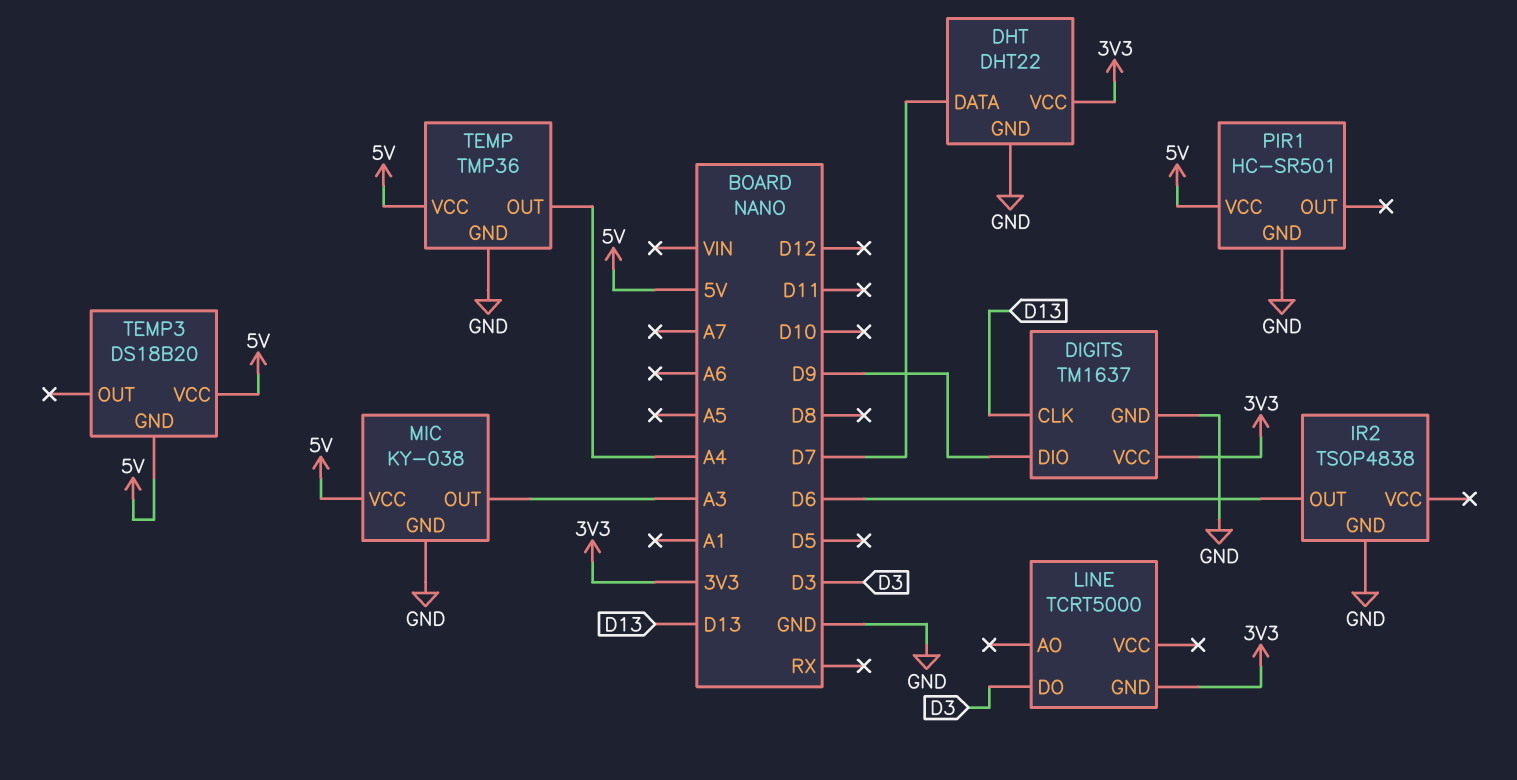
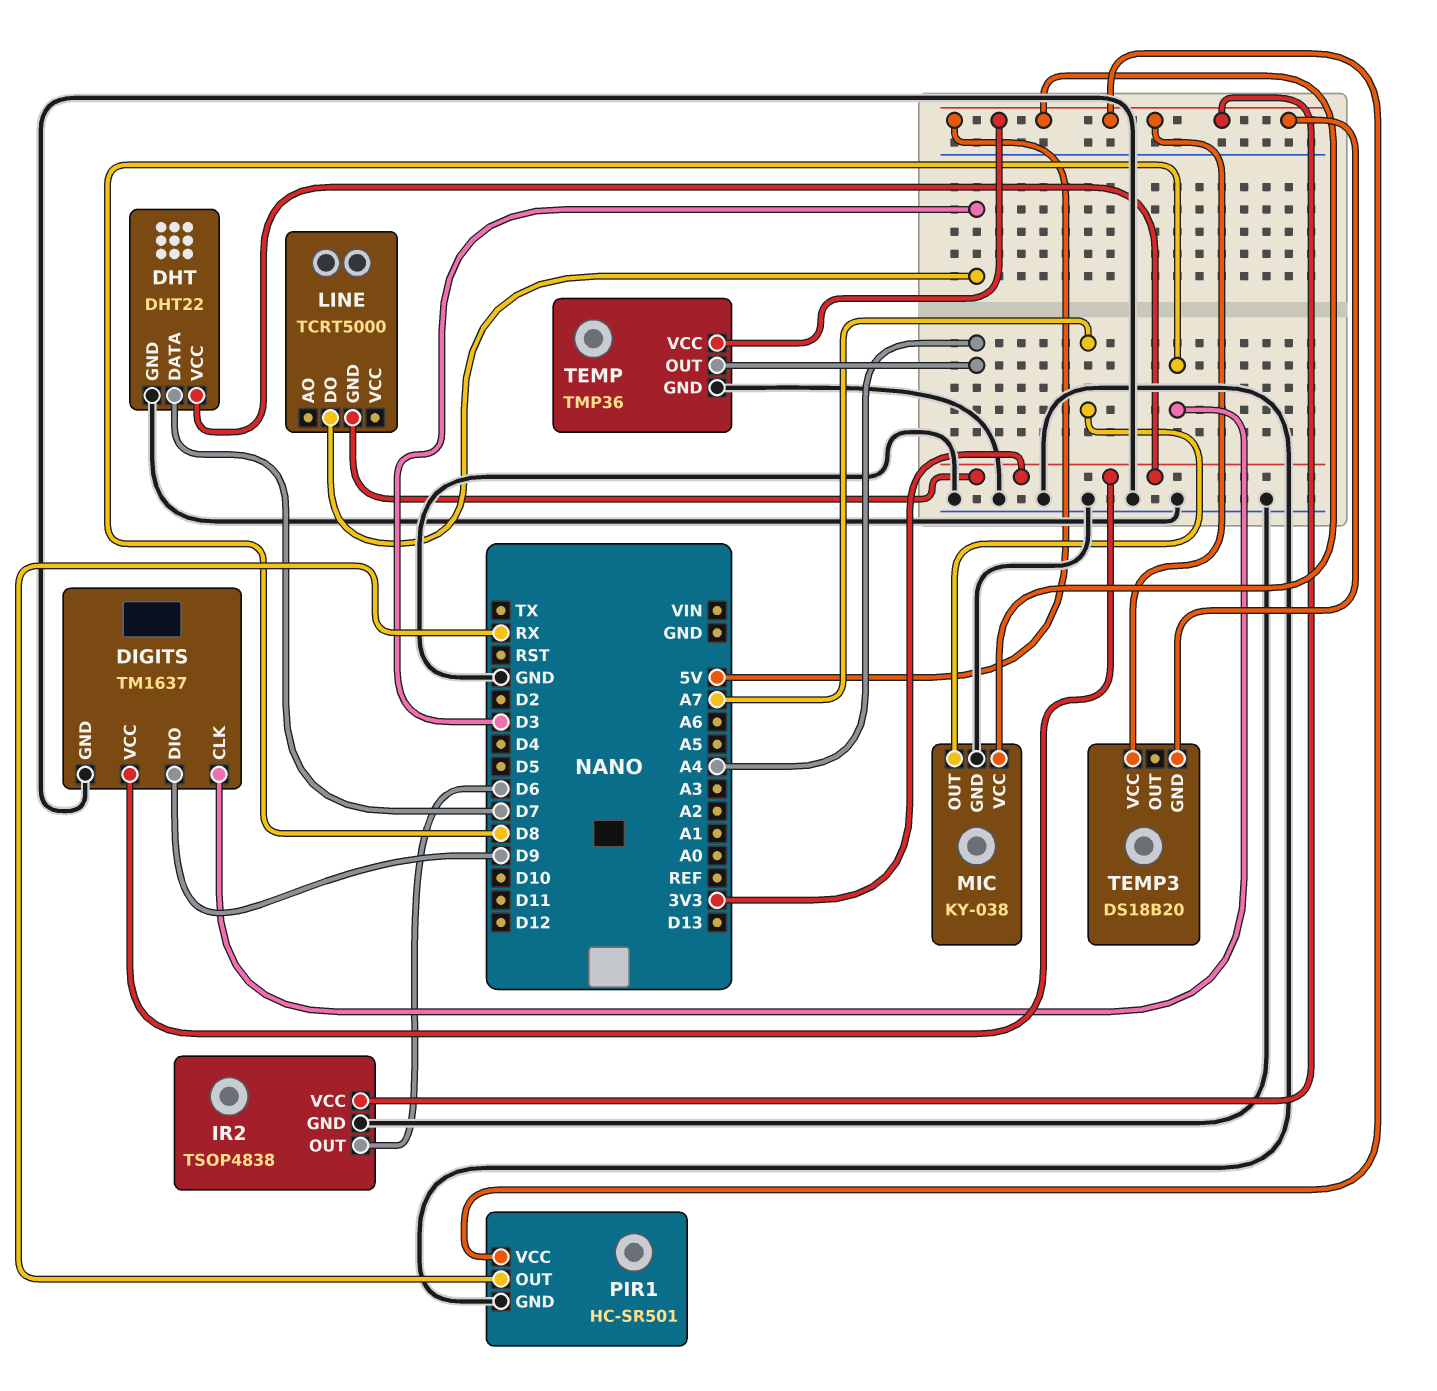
DIGITS pin CLK: D13 -> D8
IR2 pin VCC: none -> 5V
MIC pin OUT: A3 -> A7
PIR1 pin OUT: none -> RX

